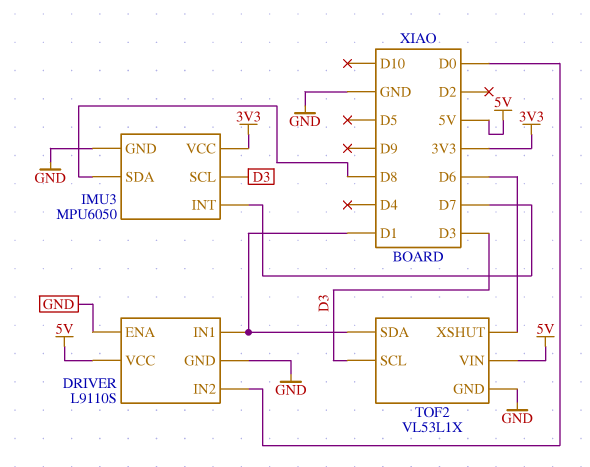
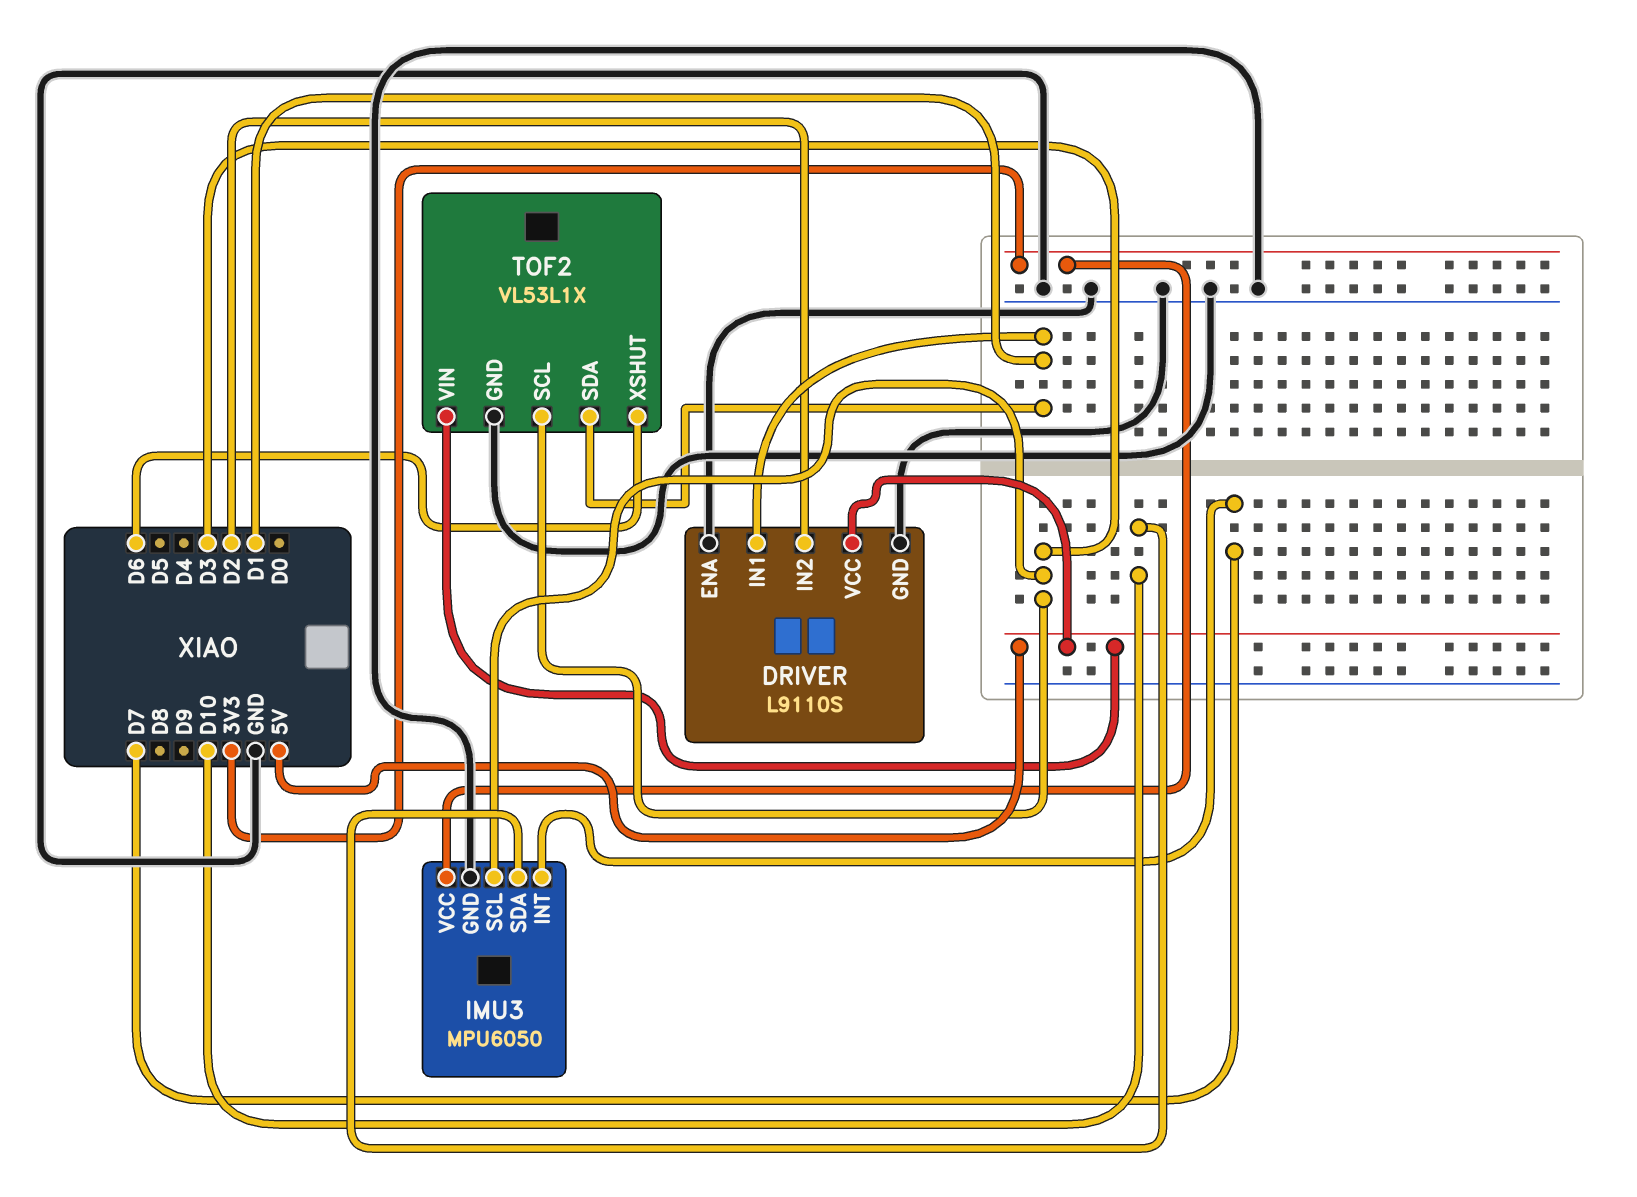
DRIVER pin IN2: D0 -> D2
IMU3 pin SDA: D8 -> D10

